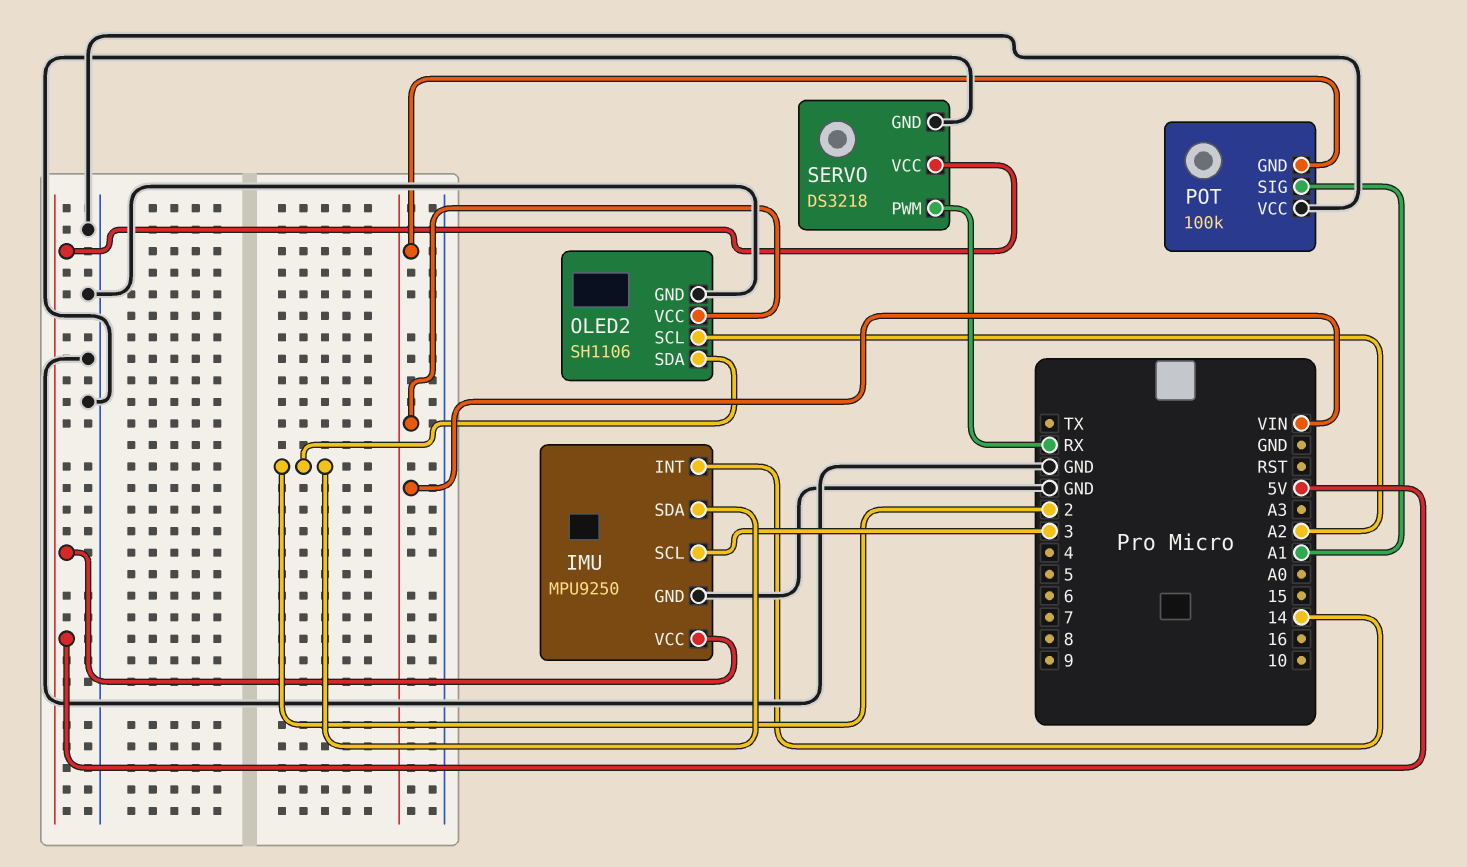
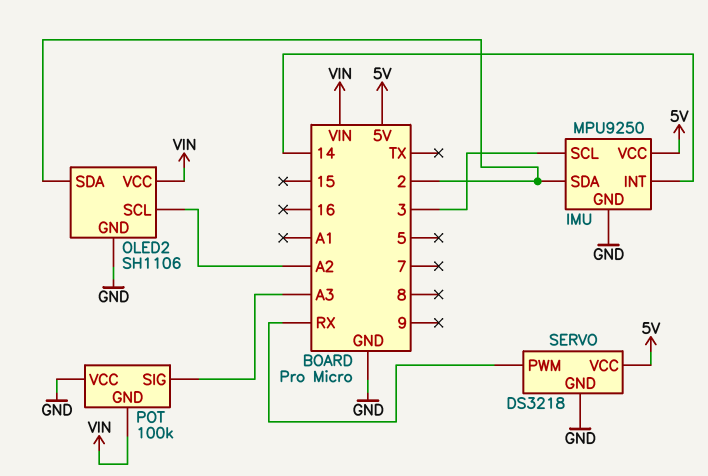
POT pin SIG: A1 -> A3

